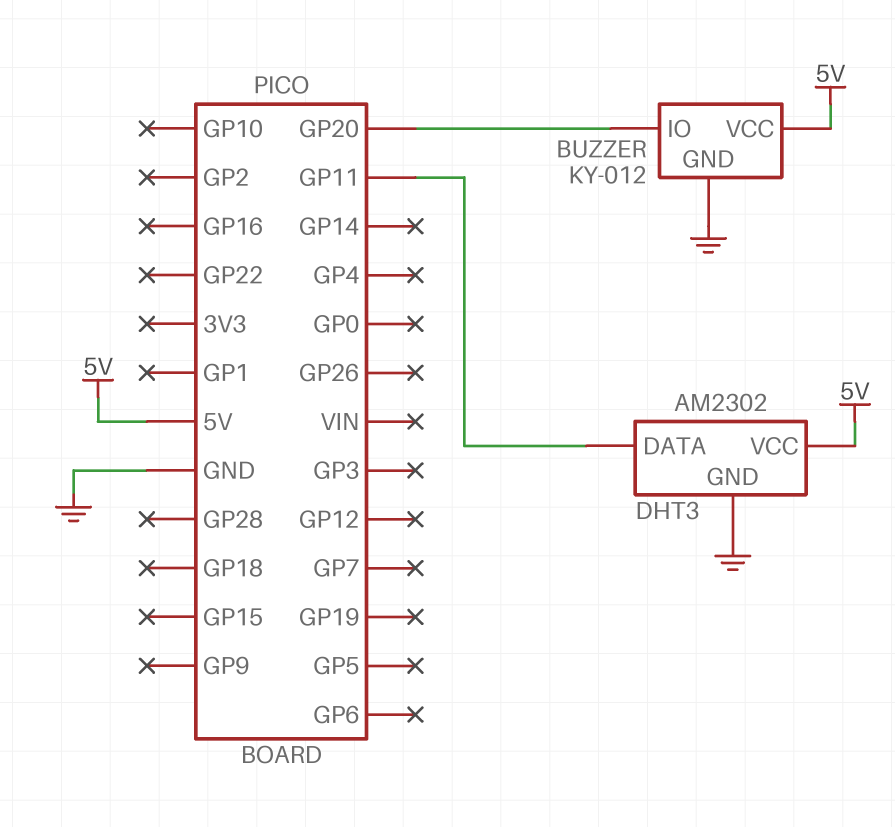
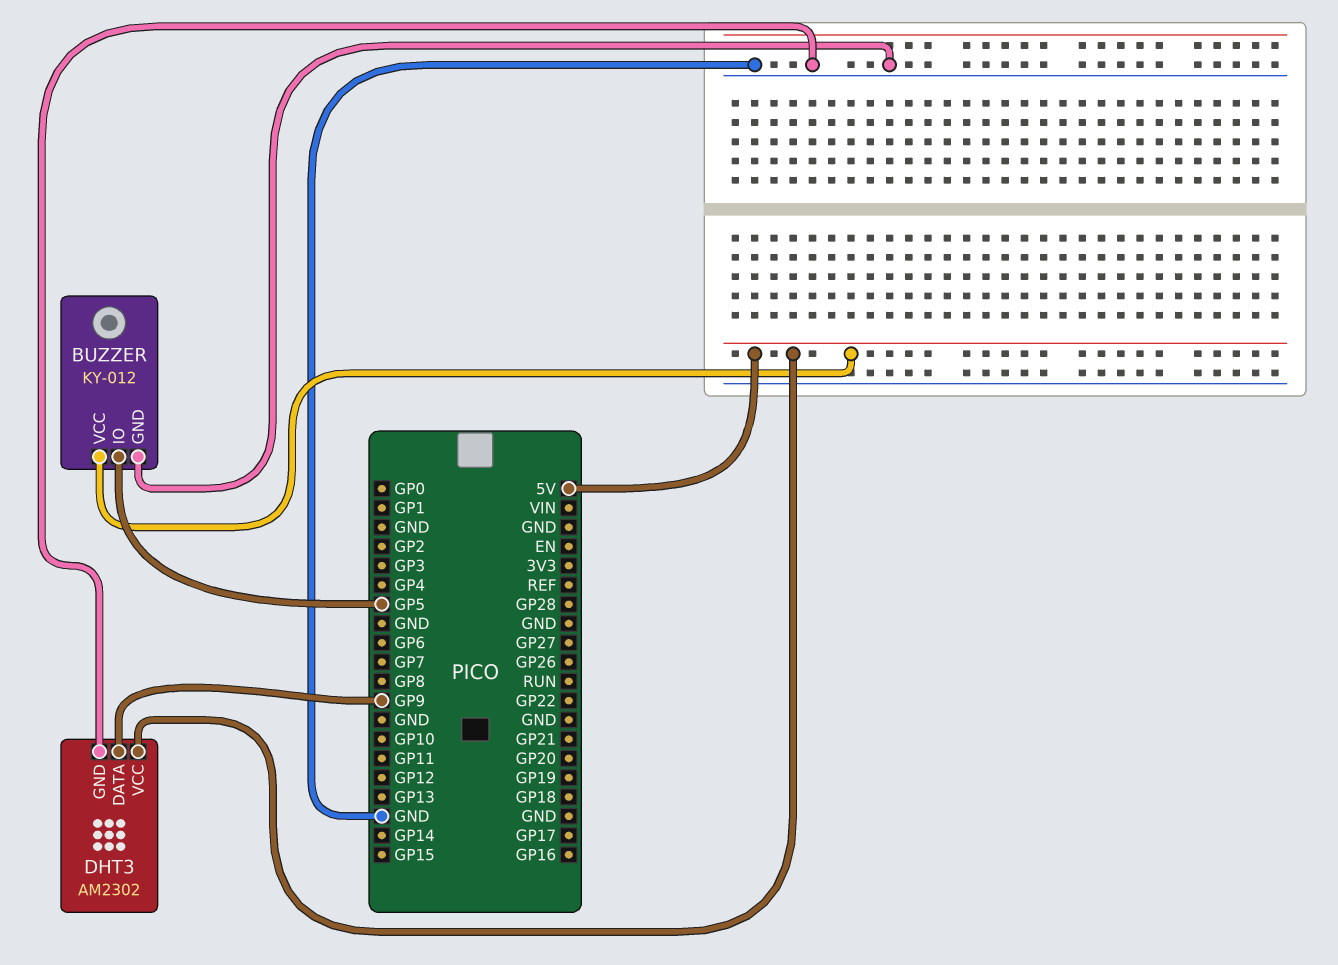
BUZZER pin IO: GP20 -> GP5
DHT3 pin DATA: GP11 -> GP9

